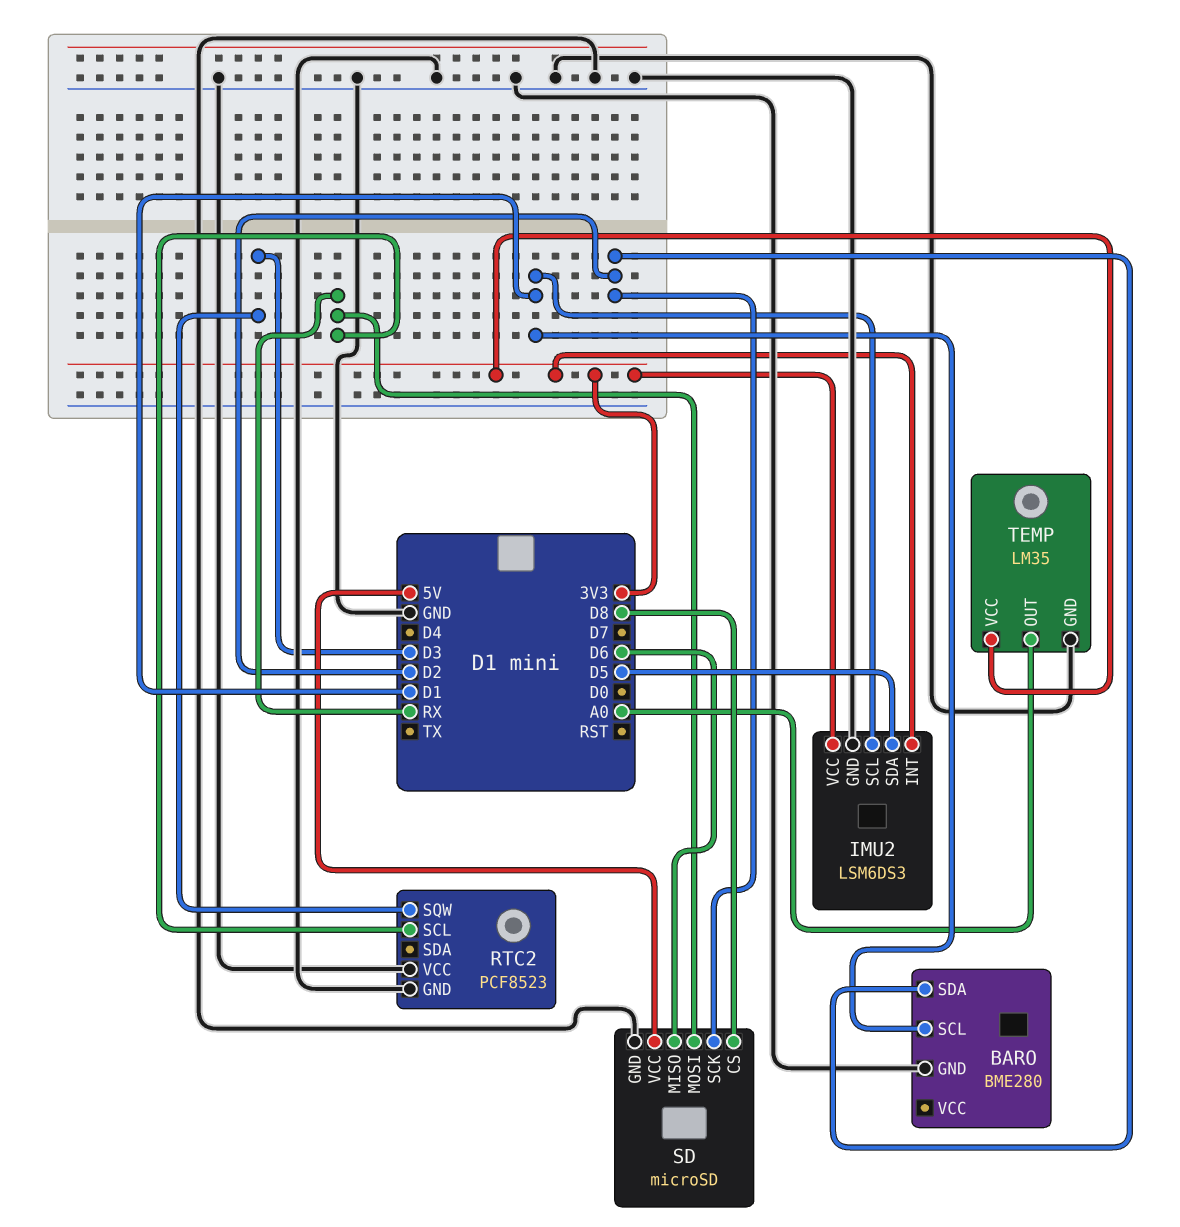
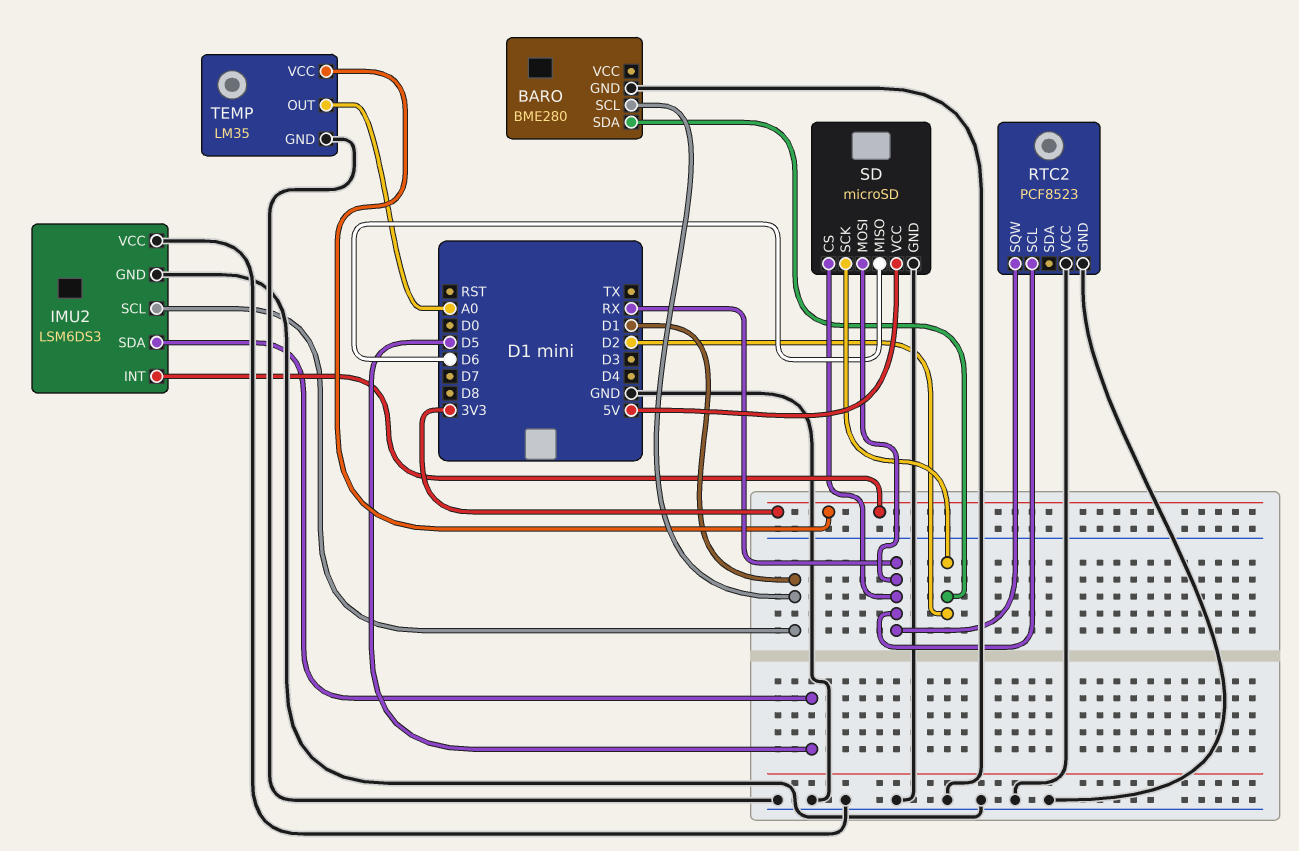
IMU2 pin VCC: 3V3 -> GND
RTC2 pin SQW: D3 -> RX
SD pin CS: D8 -> RX

